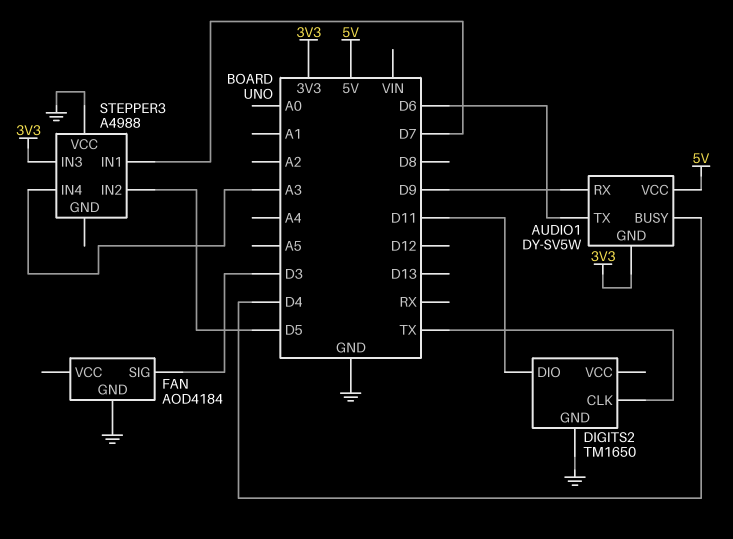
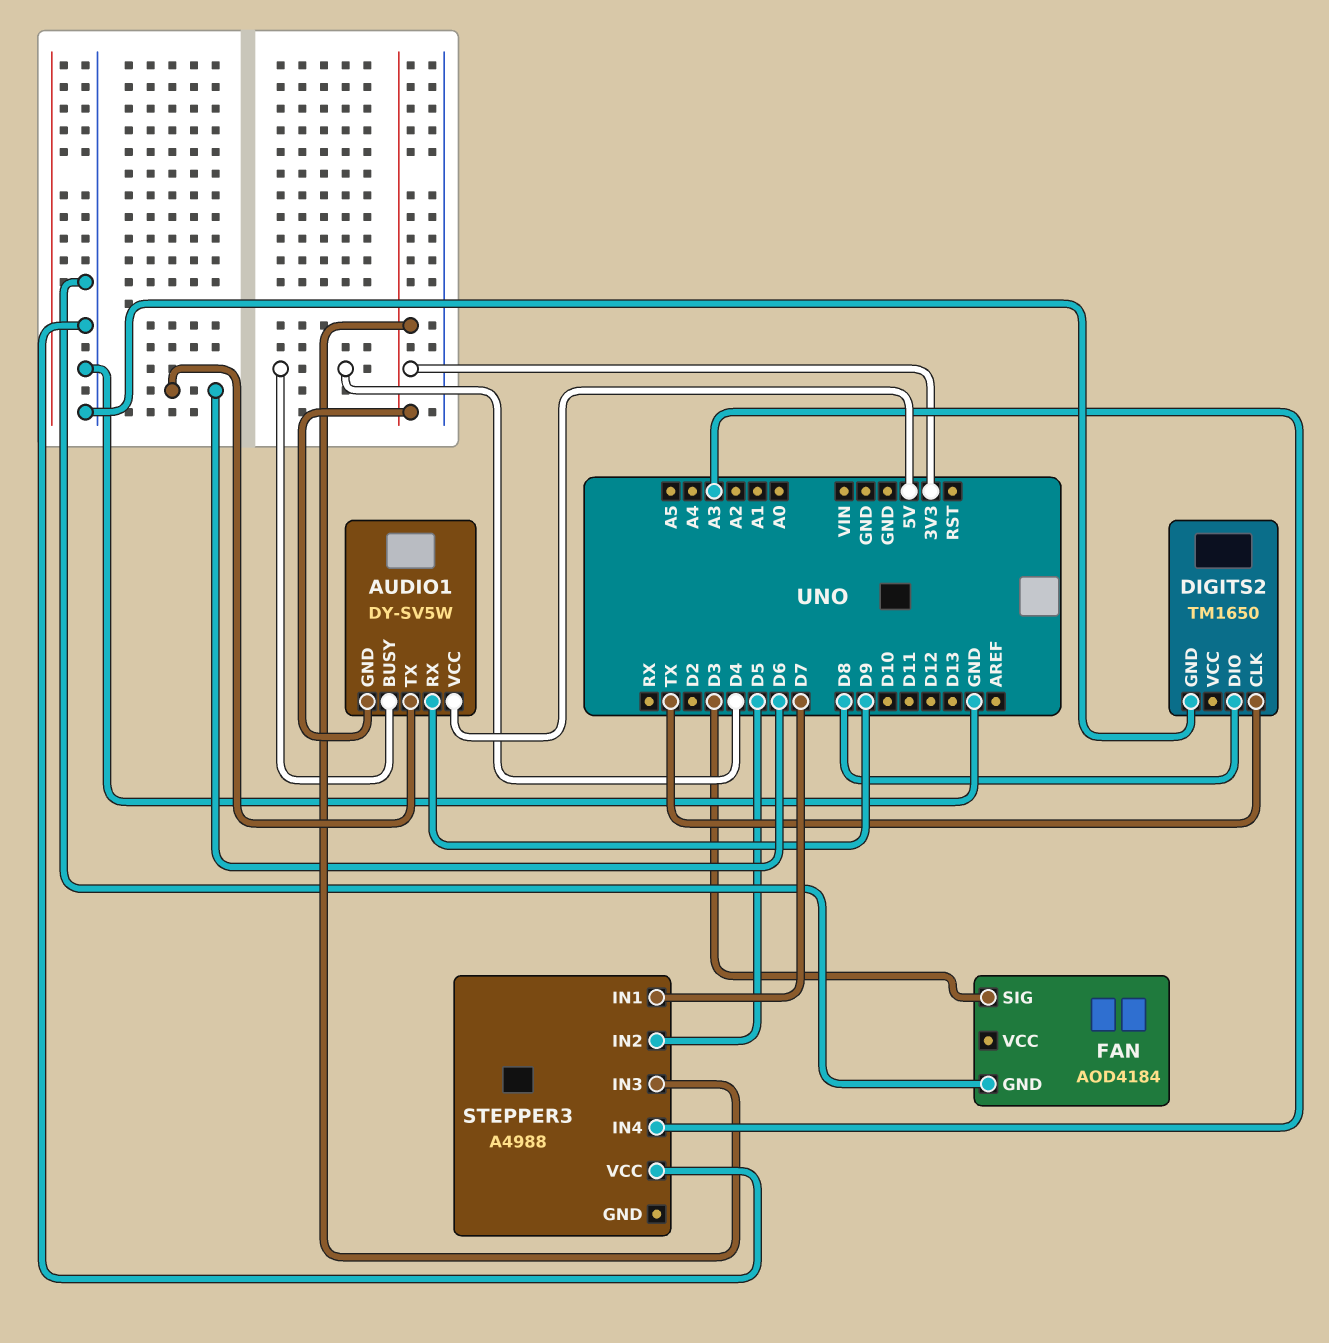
DIGITS2 pin DIO: D11 -> D8

